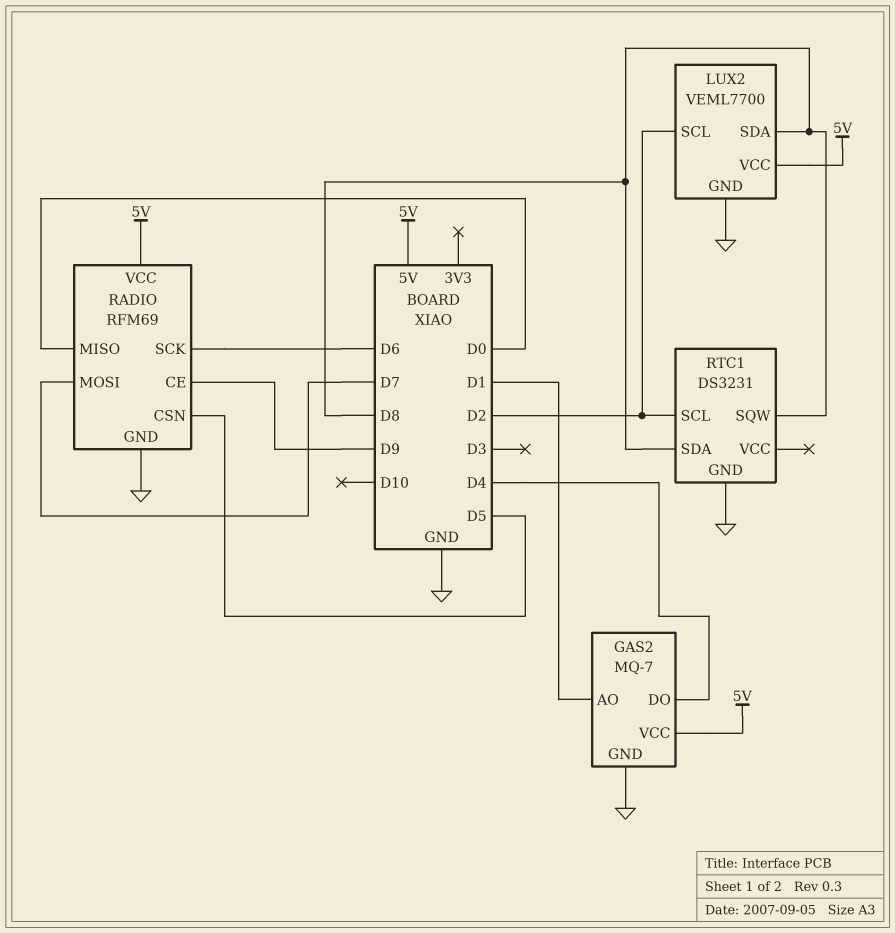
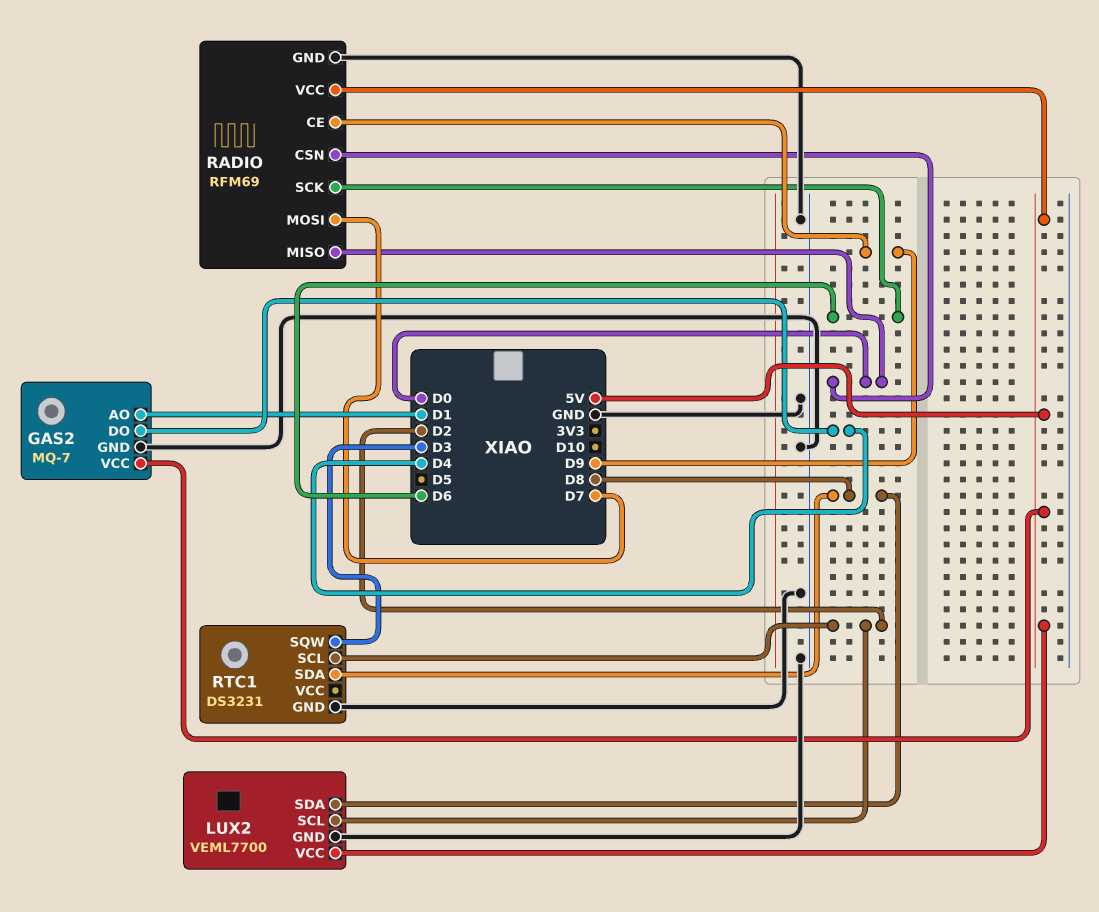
RADIO pin CSN: D5 -> D0
RTC1 pin SQW: D8 -> D3

